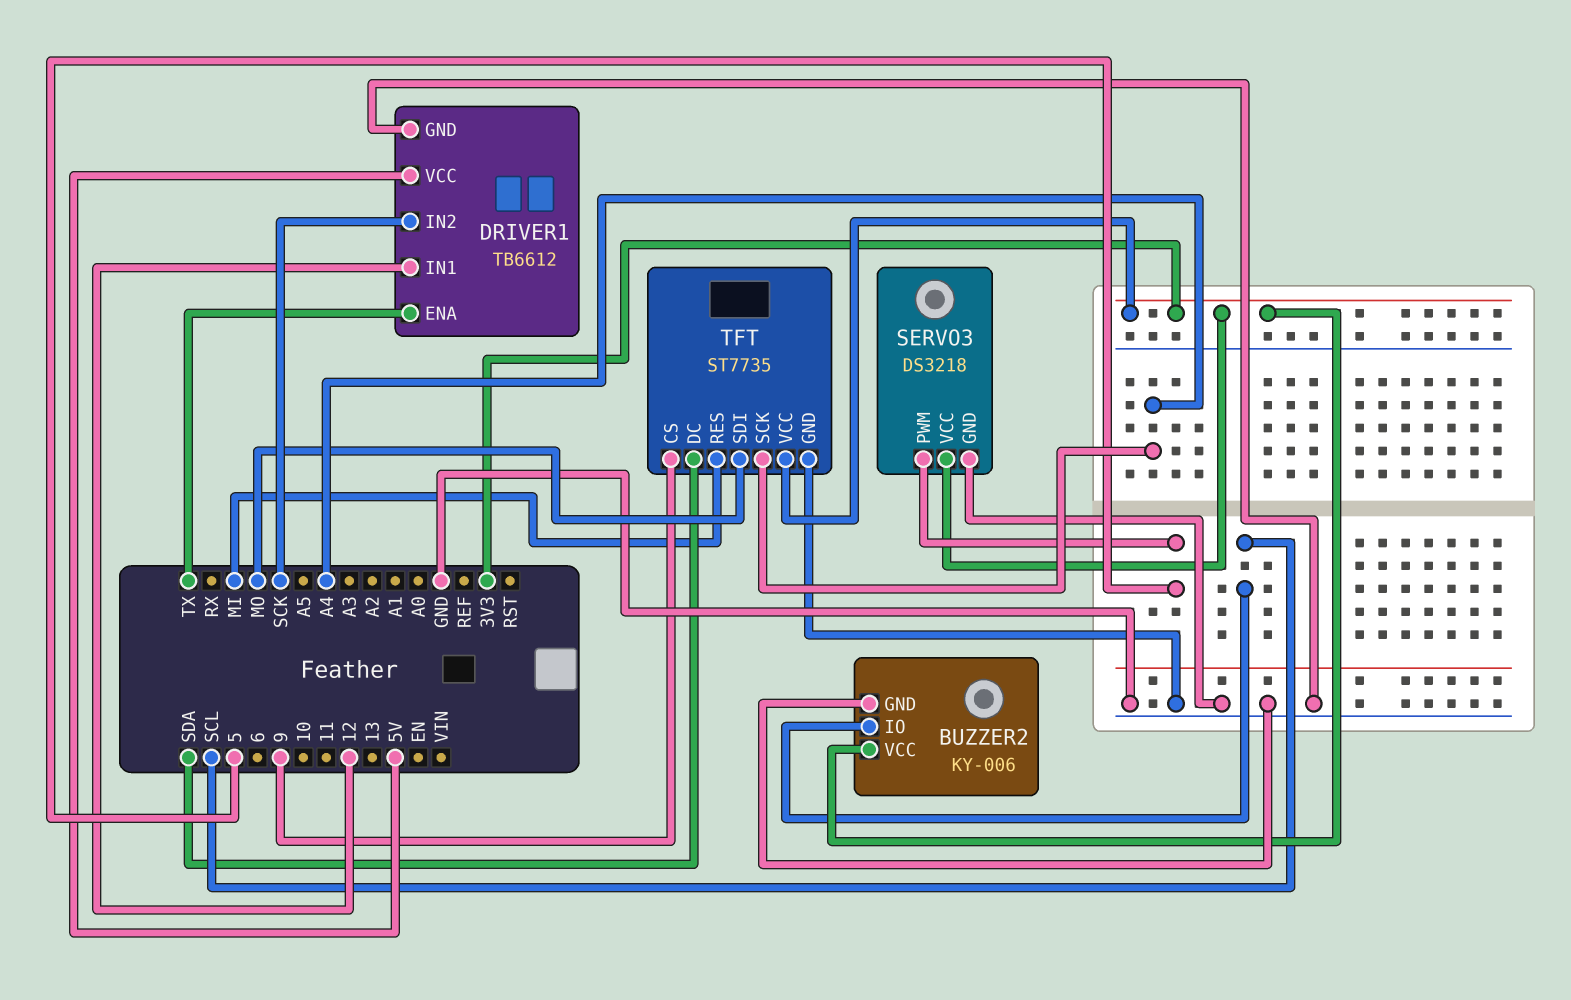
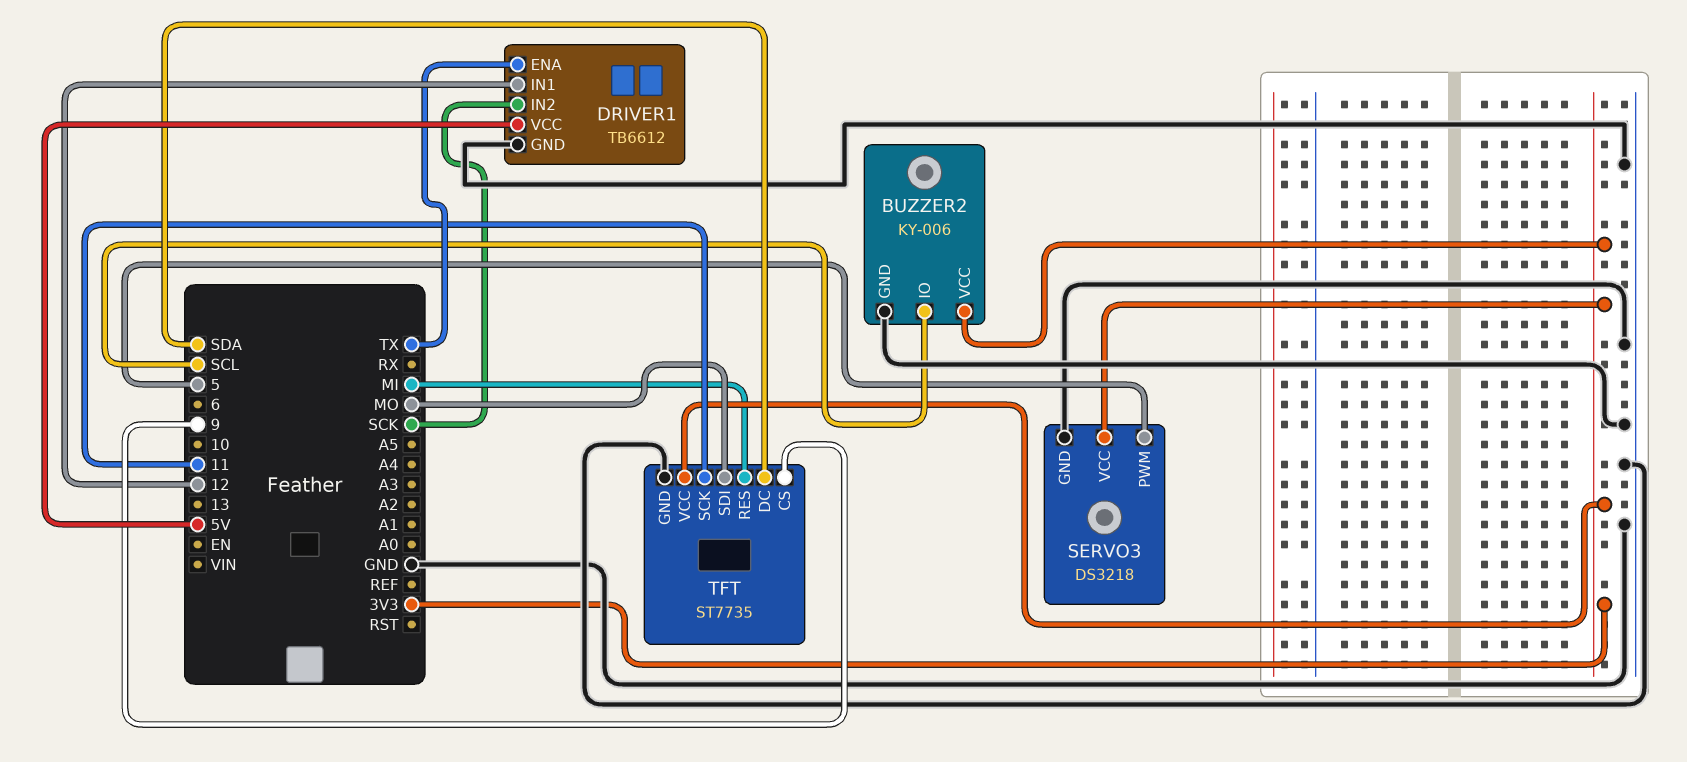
TFT pin SCK: A4 -> 11

